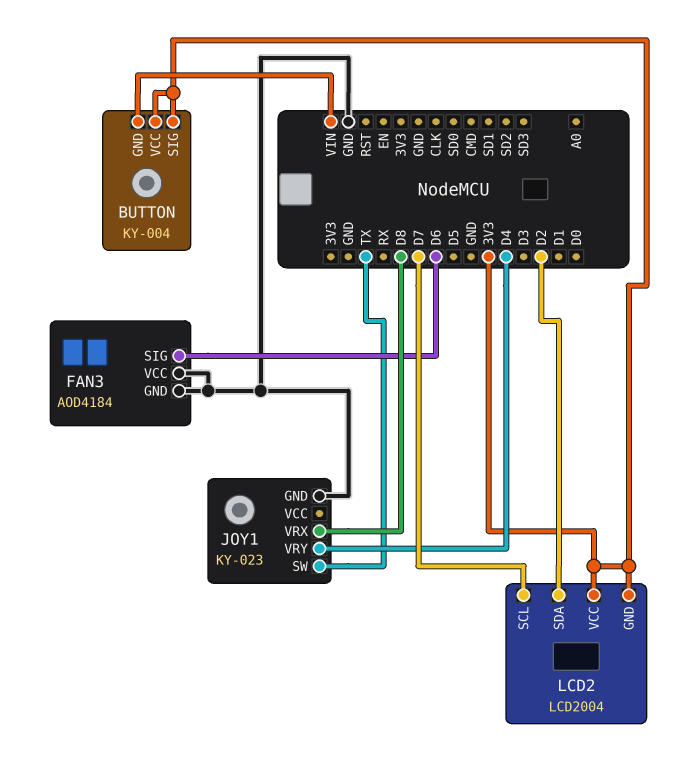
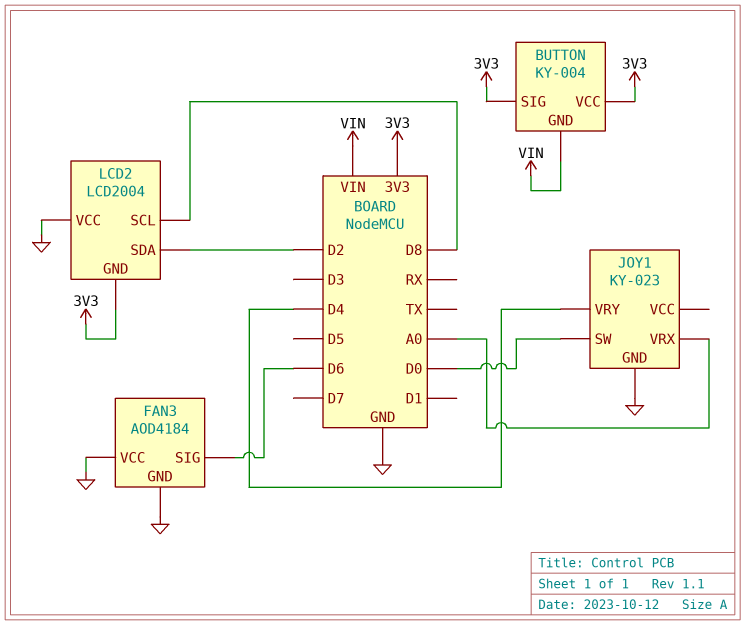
JOY1 pin SW: TX -> D0
JOY1 pin VRX: D8 -> A0
LCD2 pin SCL: D7 -> D8
LCD2 pin VCC: 3V3 -> GND

